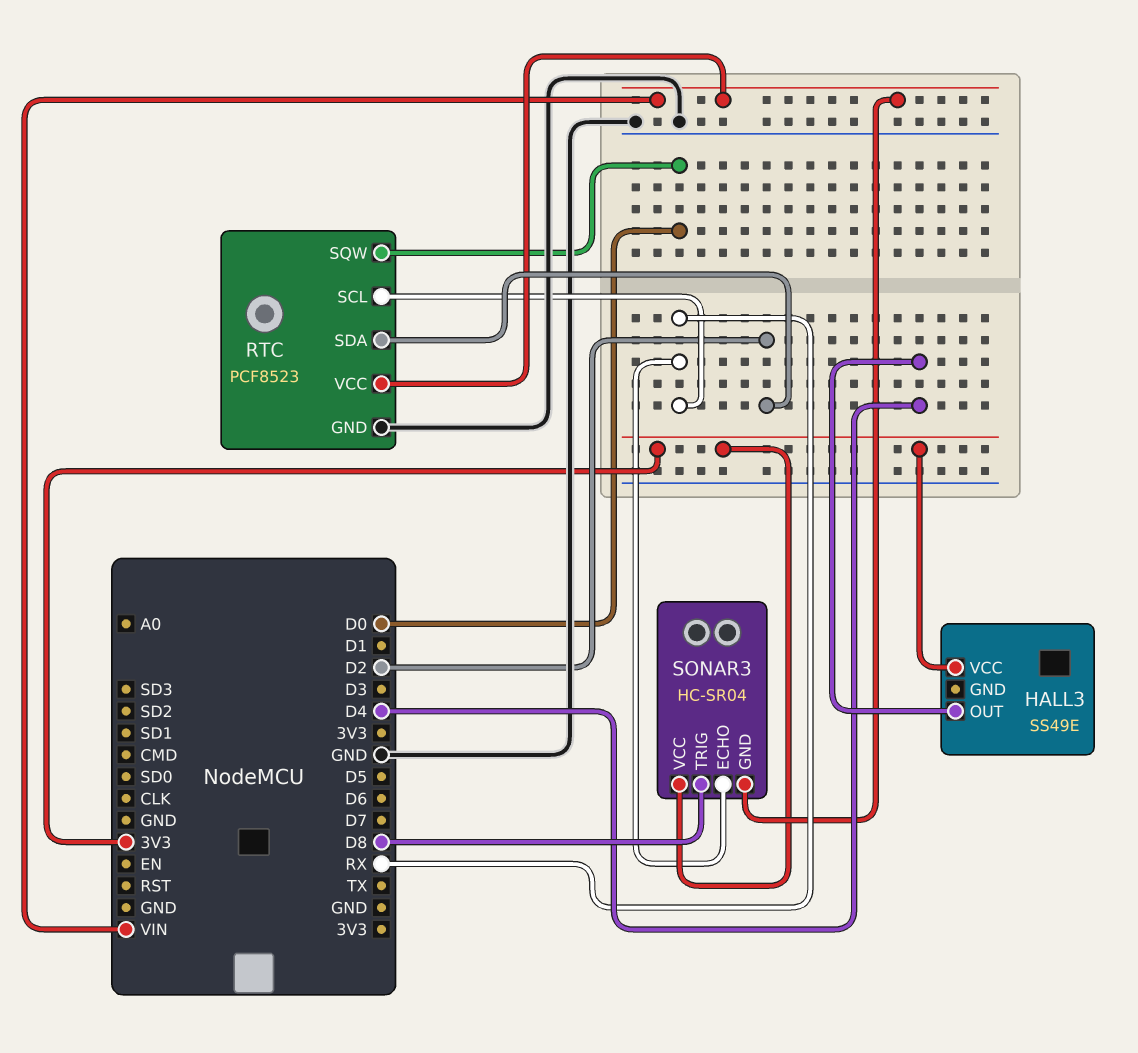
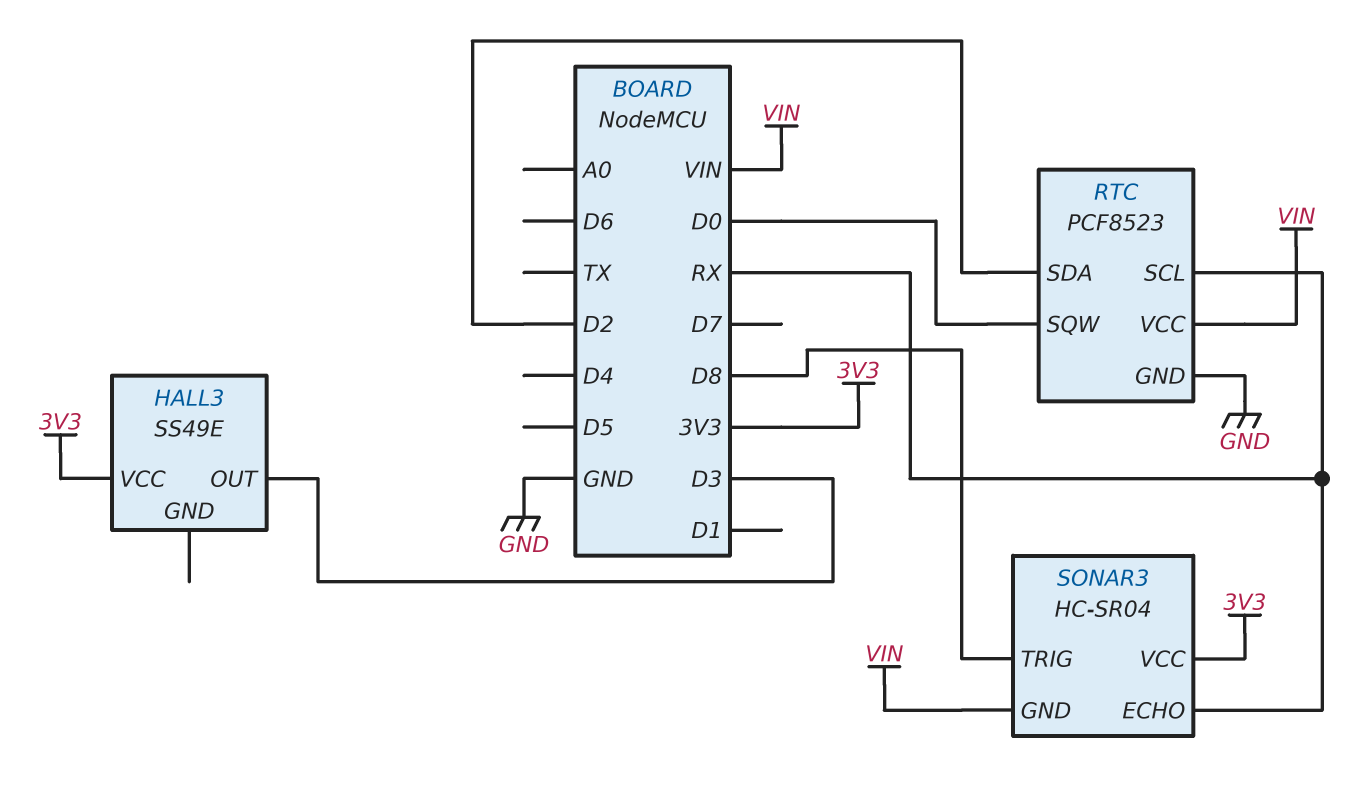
HALL3 pin OUT: D4 -> D3

